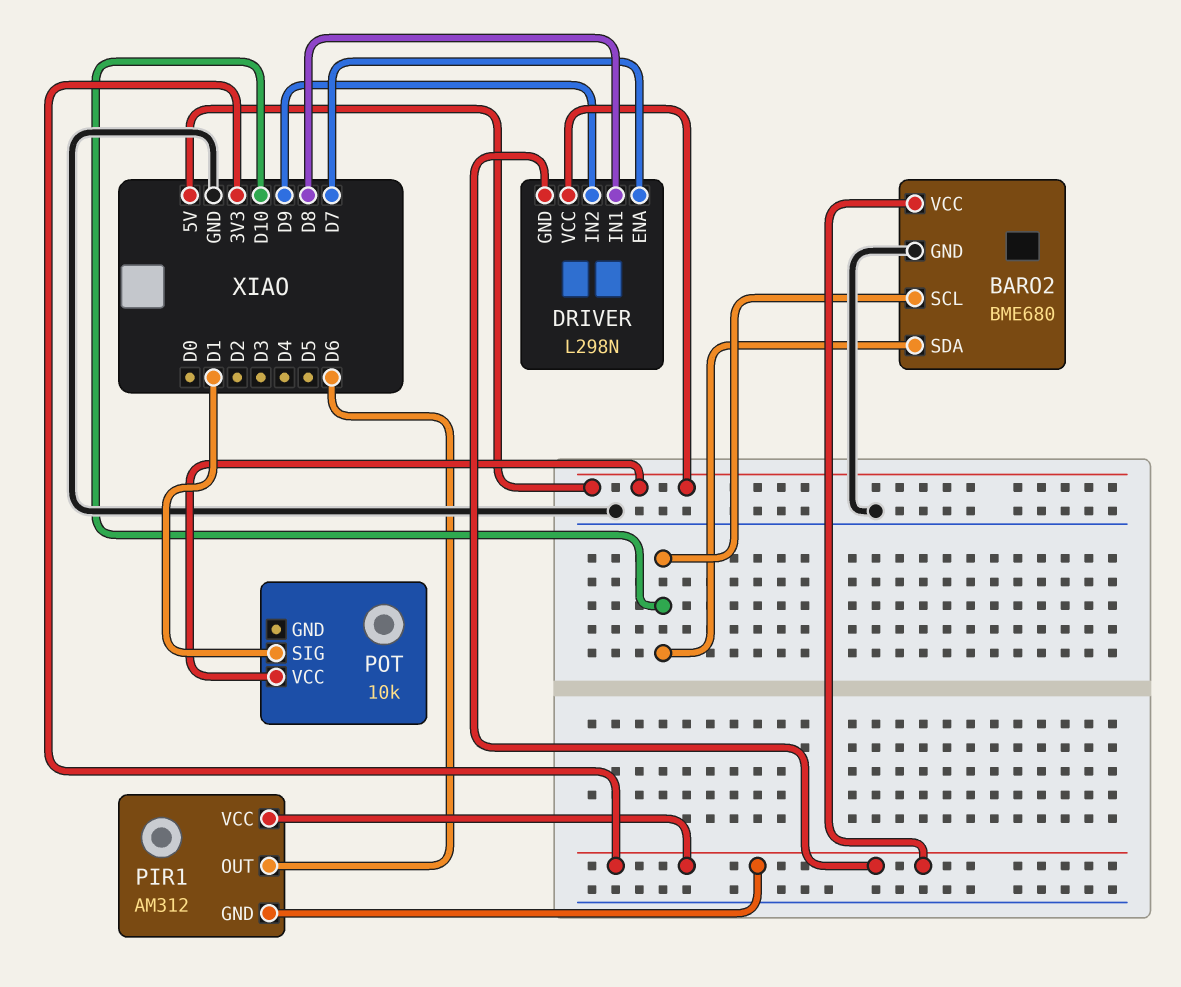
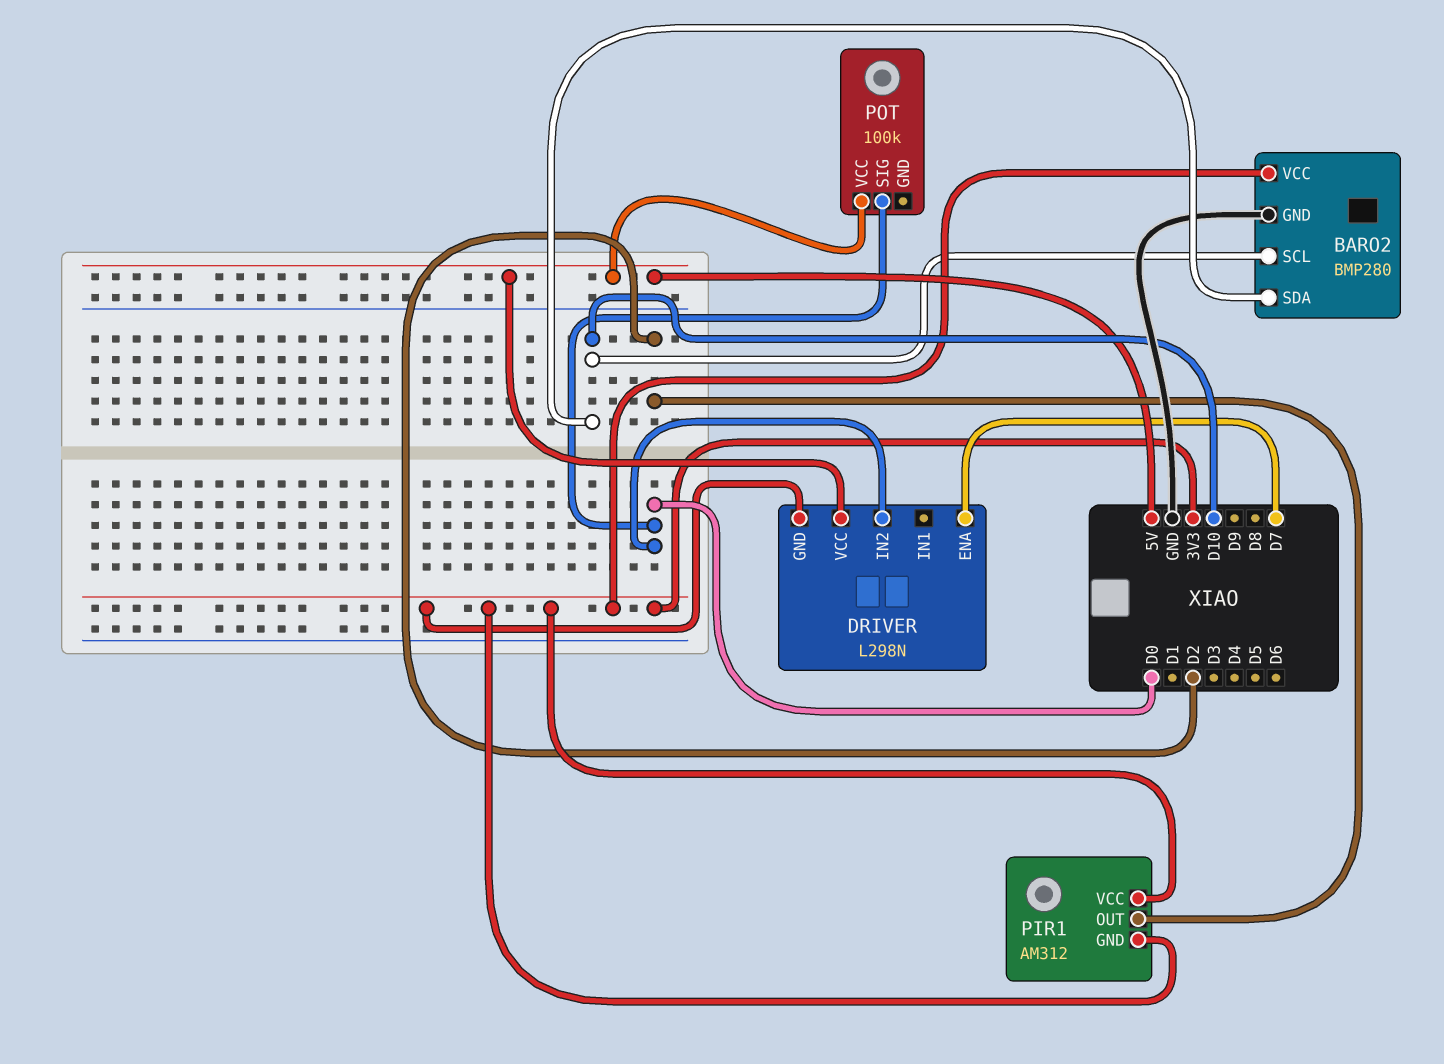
BARO2: BME680 -> BMP280
DRIVER pin IN1: D8 -> none
DRIVER pin IN2: D9 -> D0
PIR1 pin OUT: D6 -> D2
POT: 10k -> 100k
POT pin SIG: D1 -> D0

